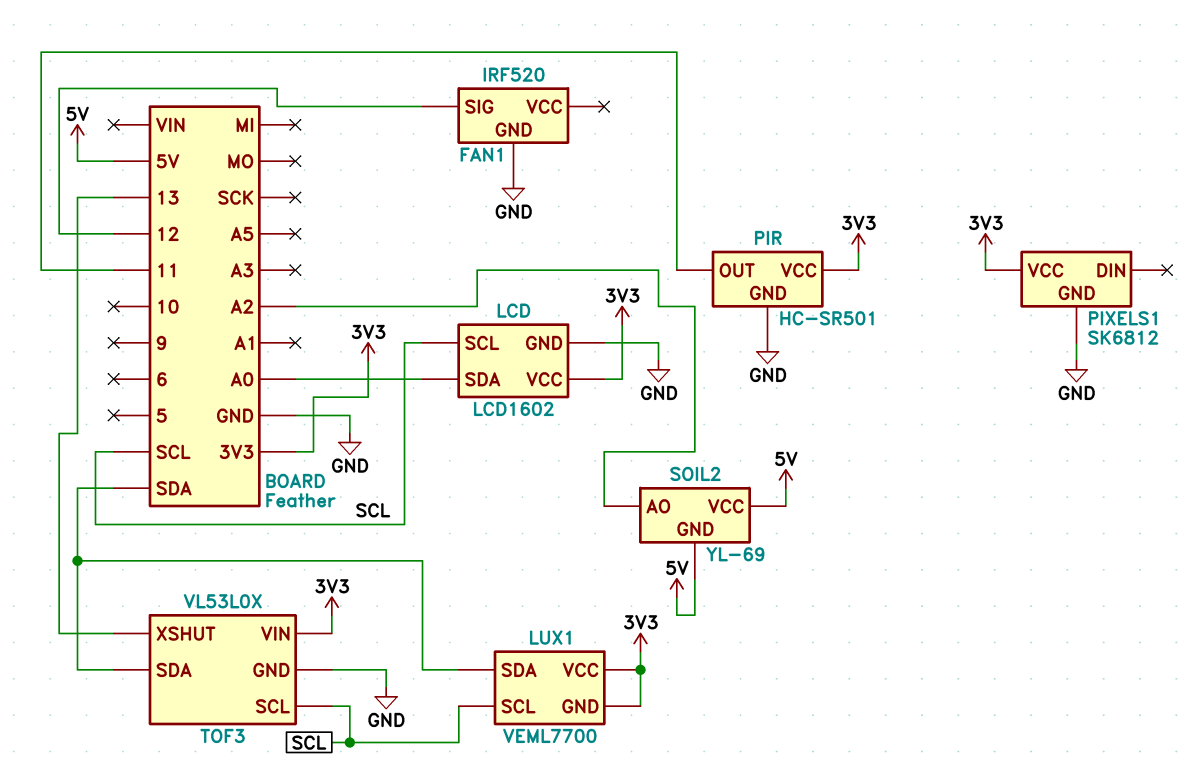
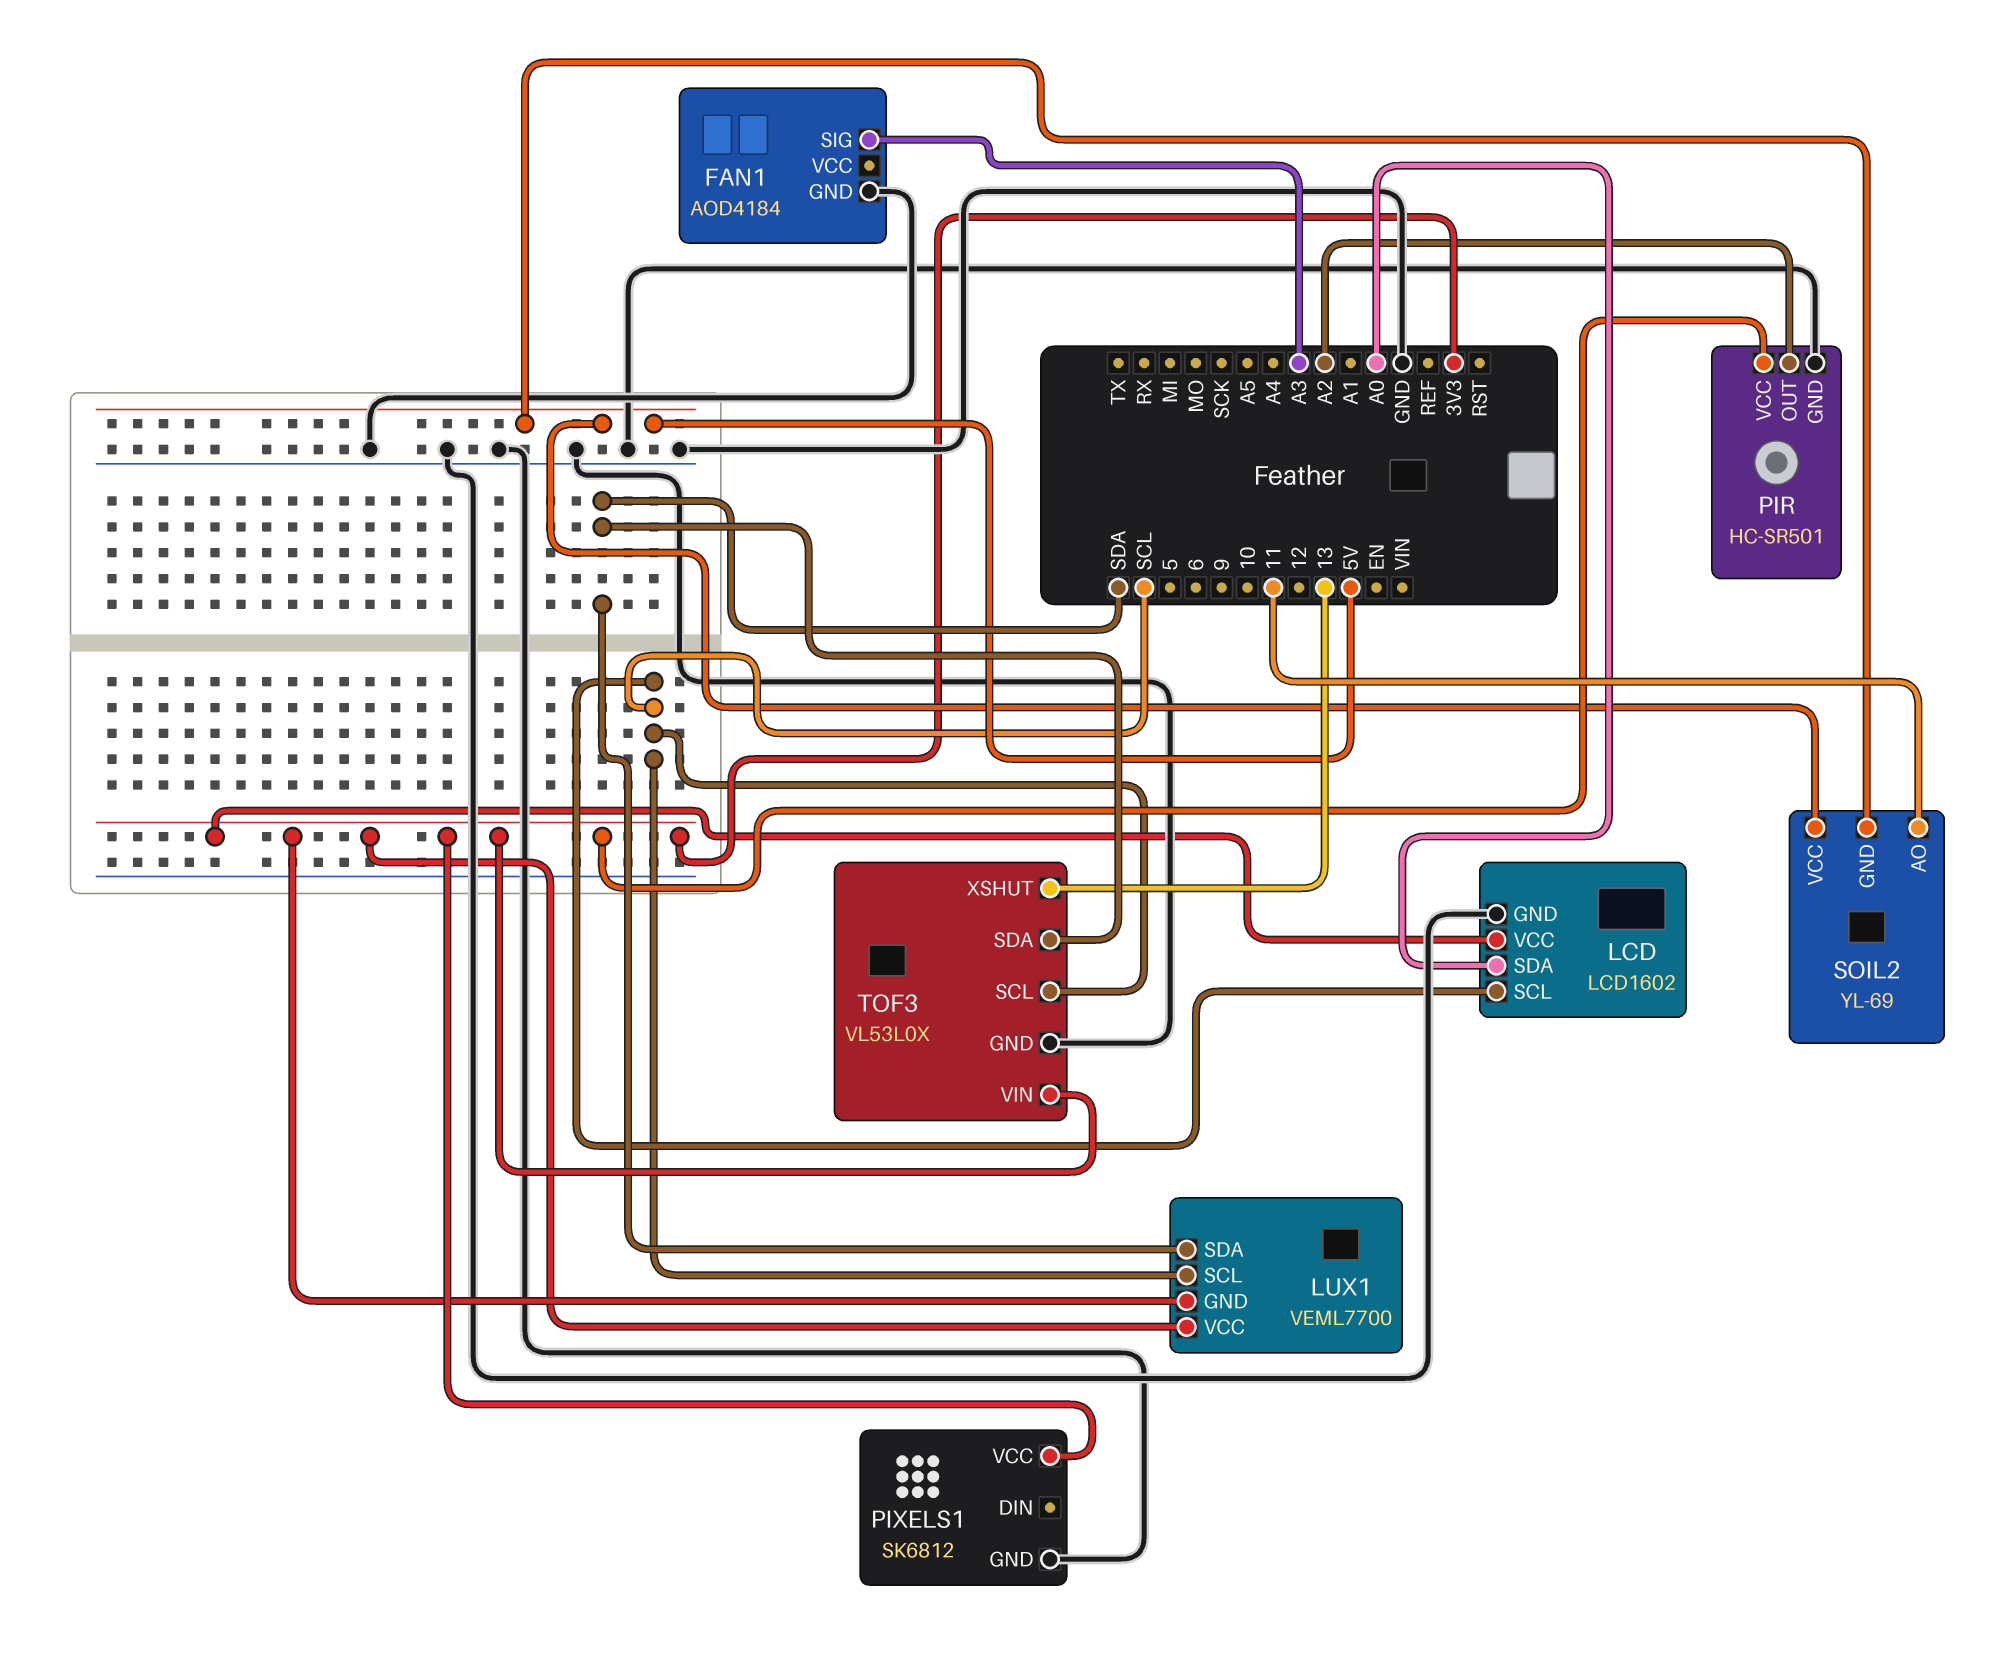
FAN1: IRF520 -> AOD4184
FAN1 pin SIG: 12 -> A3
PIR pin OUT: 11 -> A2
SOIL2 pin AO: A2 -> 11

